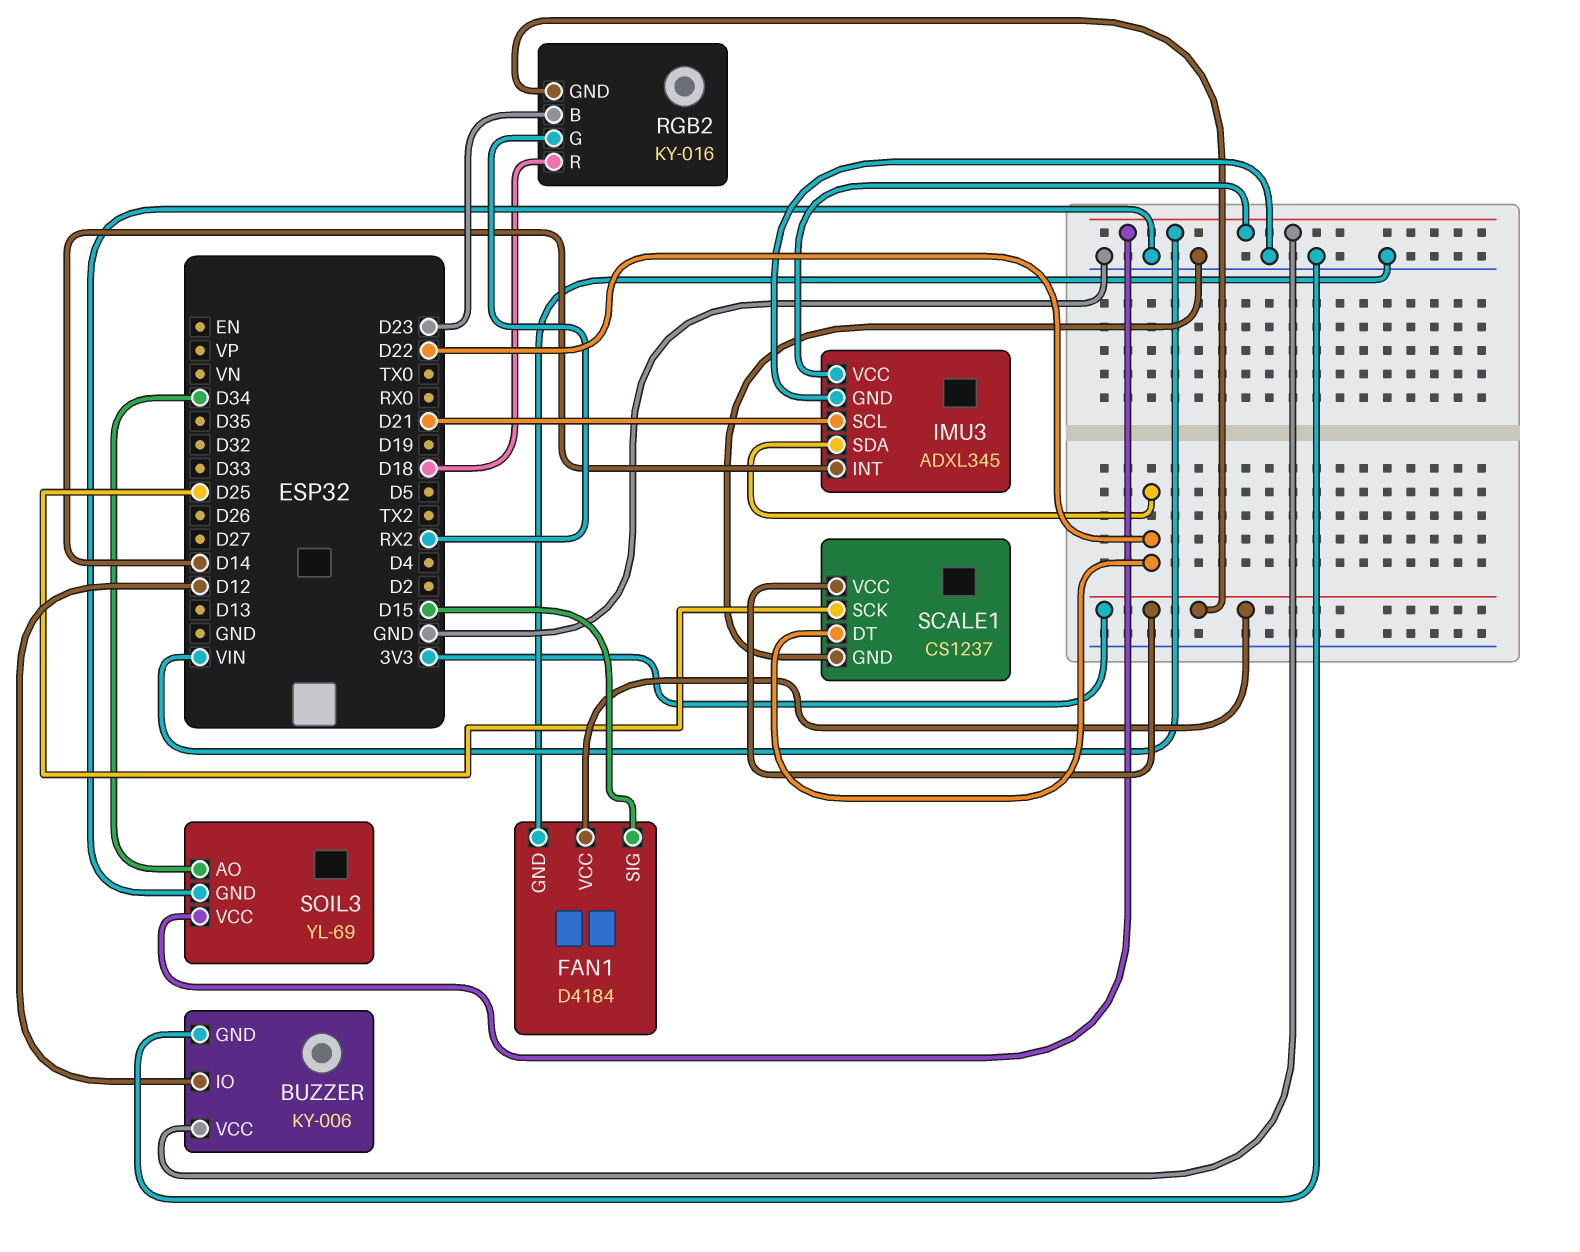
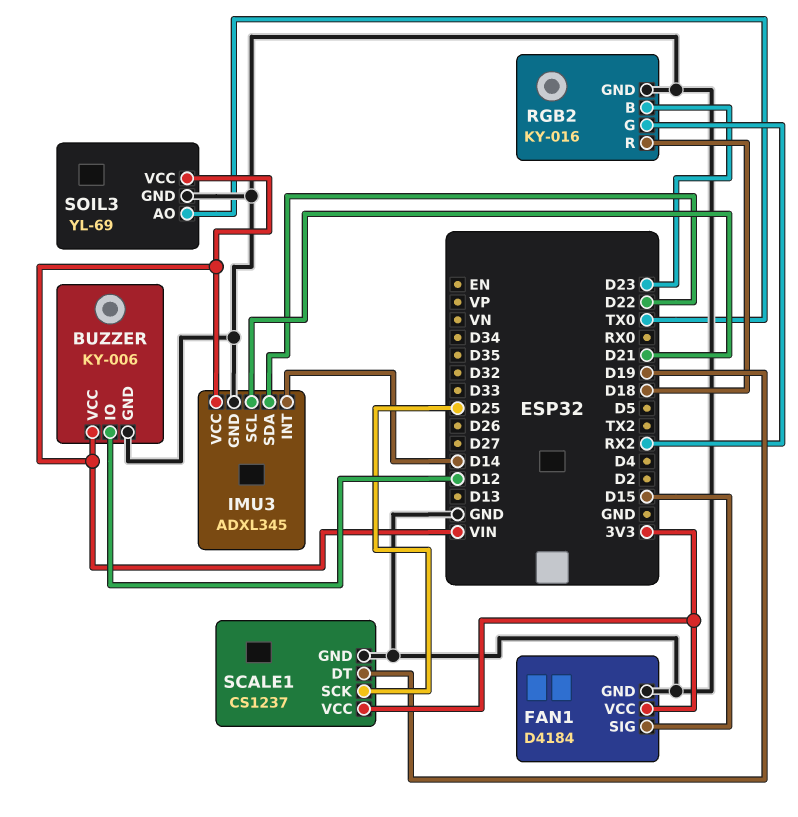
RGB2 pin GND: 3V3 -> GND
SCALE1 pin DT: D22 -> D19
SOIL3 pin AO: D34 -> TX0

